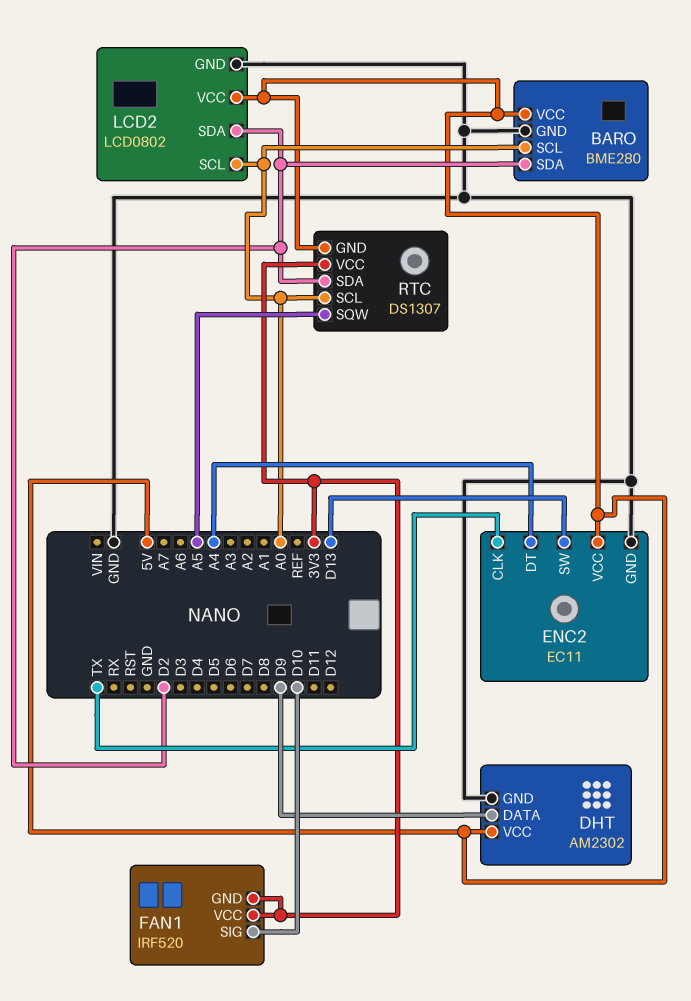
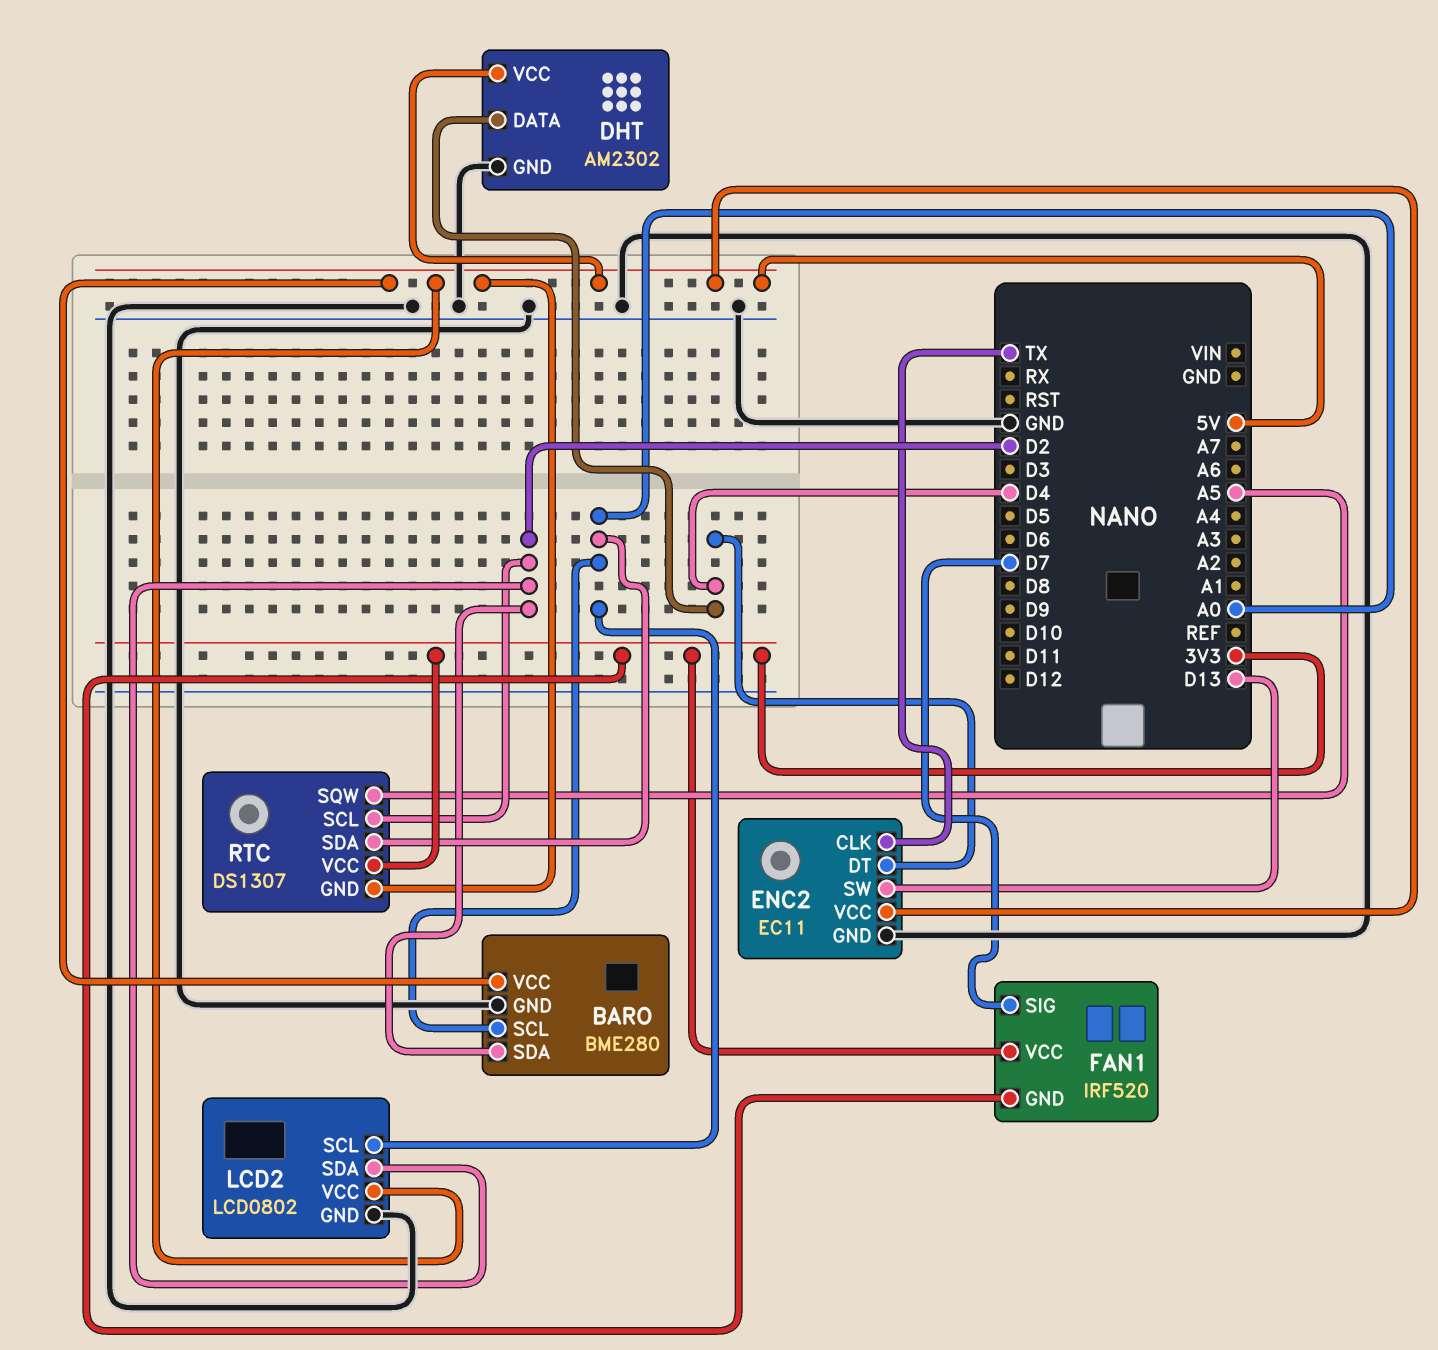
DHT pin DATA: D9 -> D4
ENC2 pin DT: A4 -> D4
FAN1 pin SIG: D10 -> D7
RTC pin SCL: A0 -> D2
RTC pin SDA: D2 -> A0

